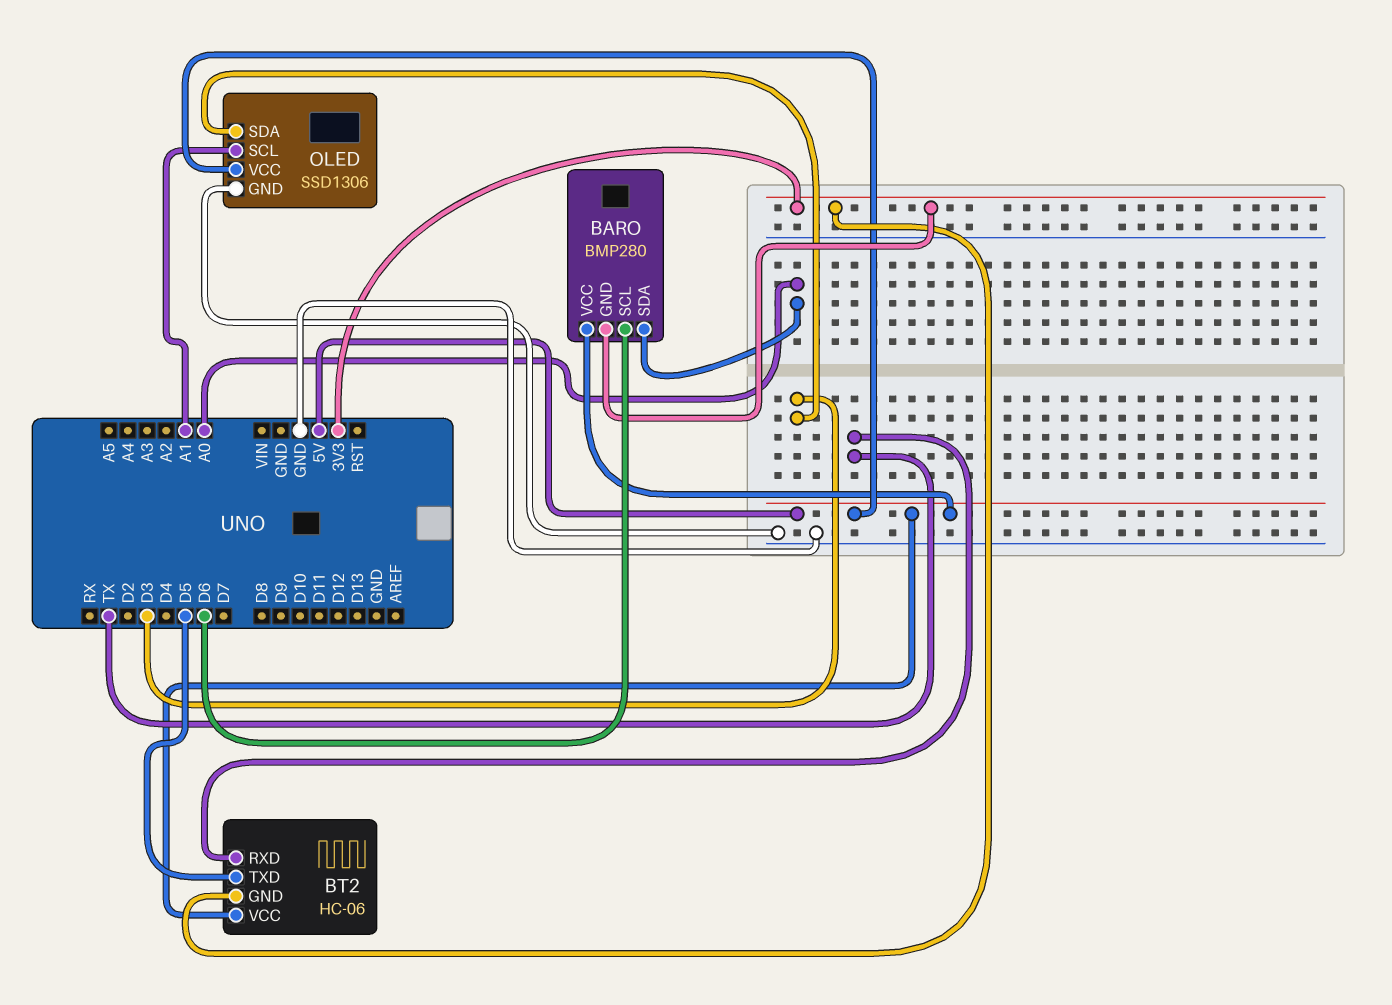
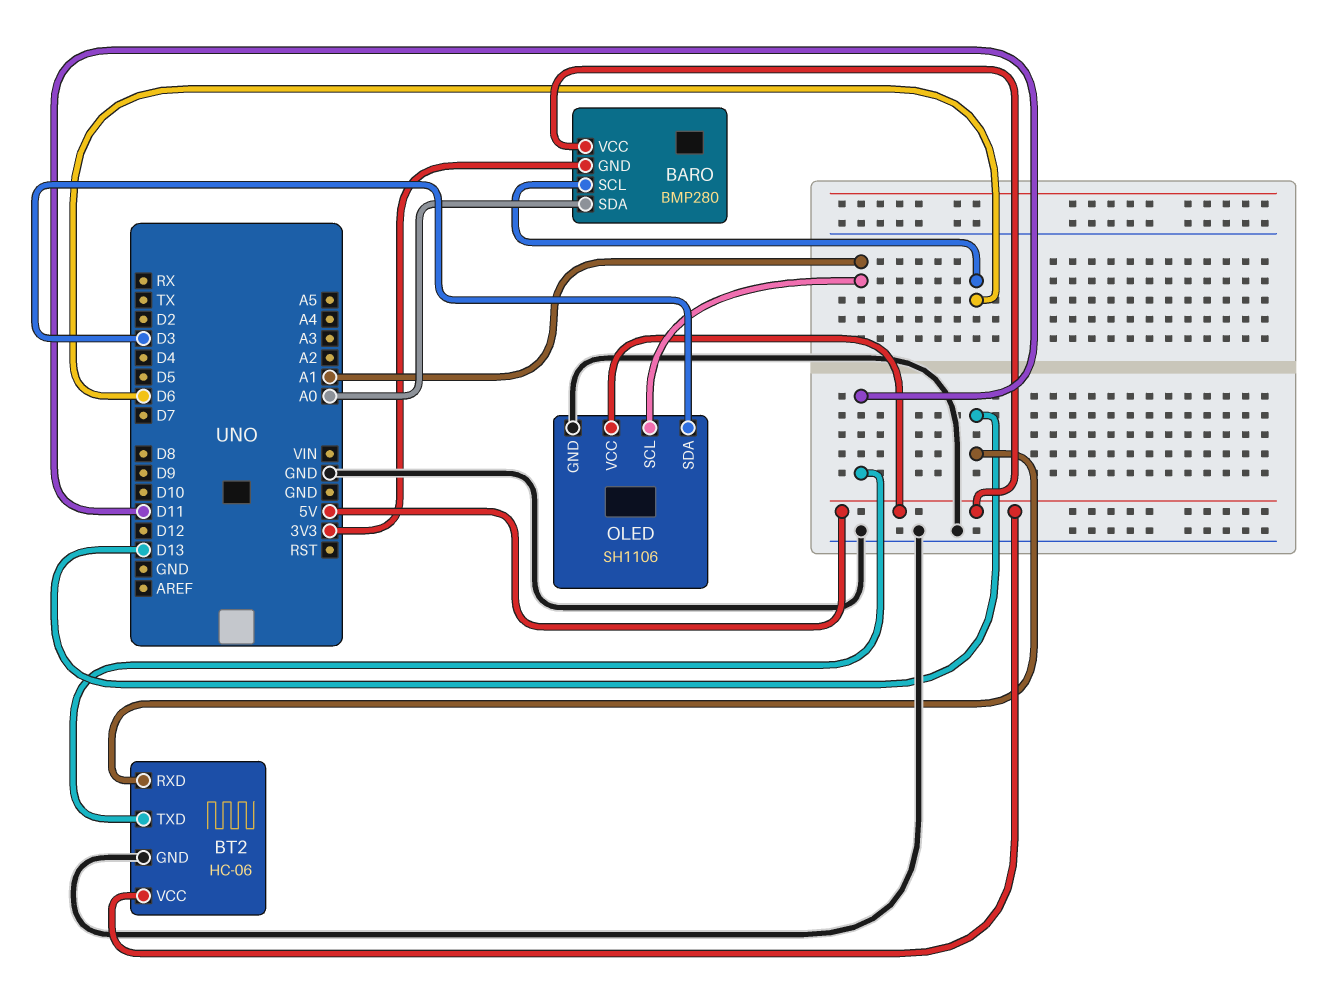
BT2 pin GND: 3V3 -> GND
BT2 pin RXD: TX -> D13
BT2 pin TXD: D5 -> D11
OLED: SSD1306 -> SH1106

